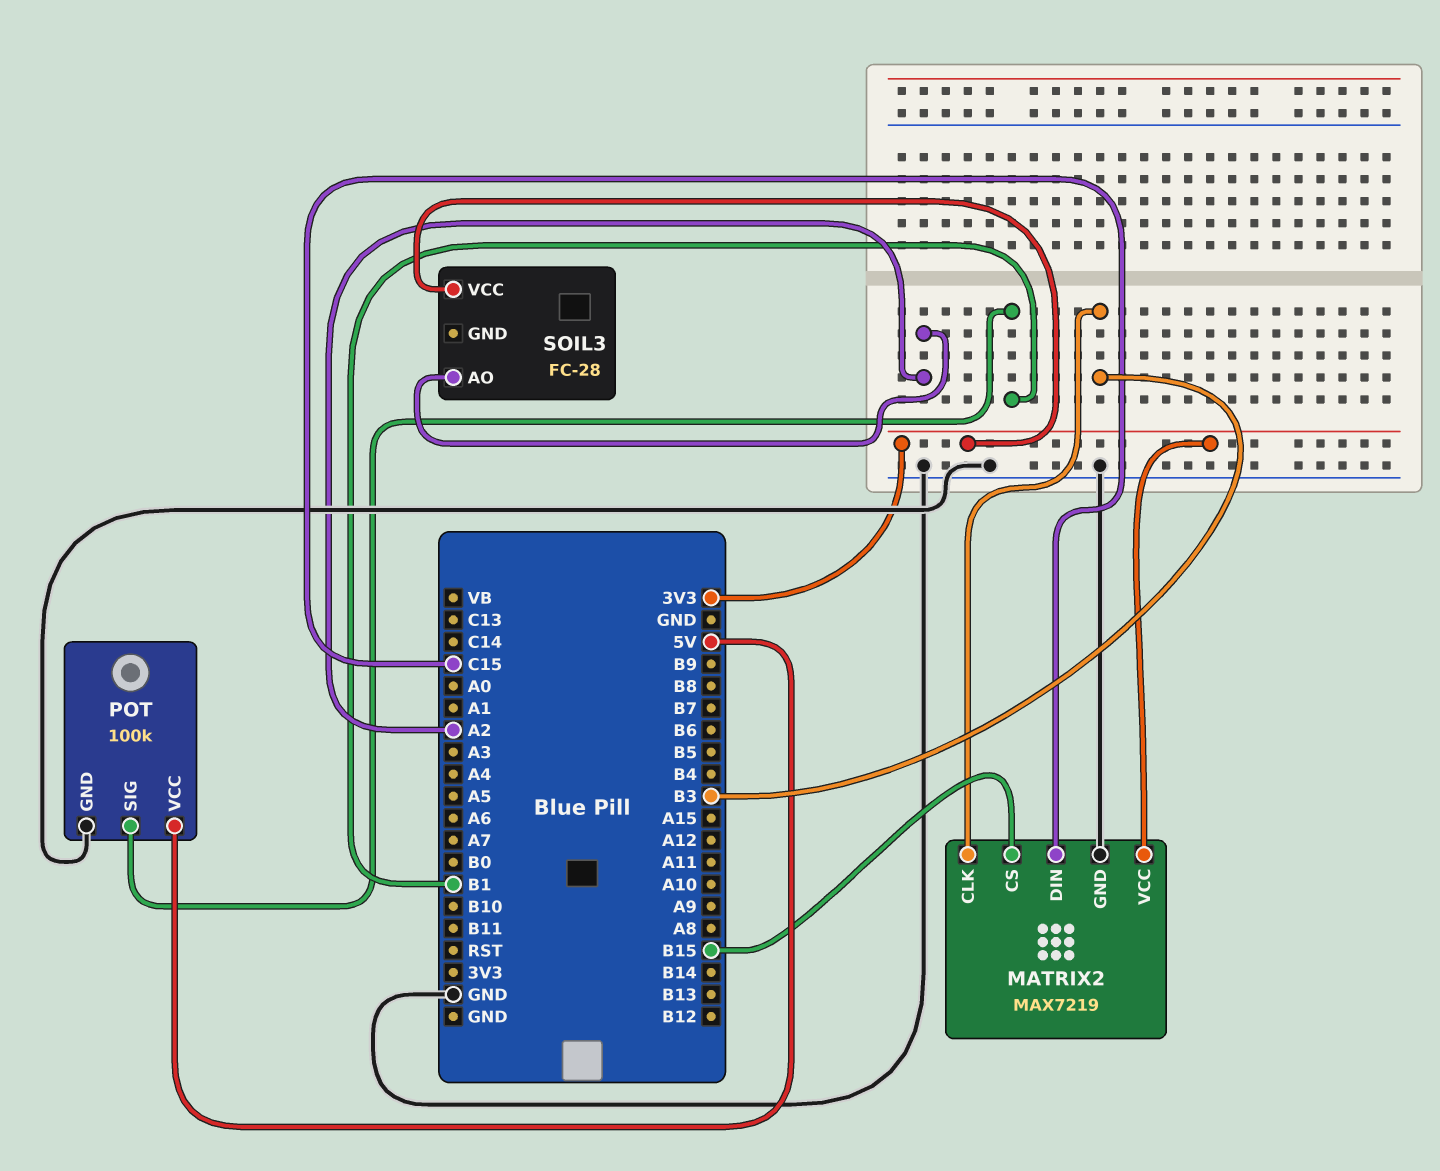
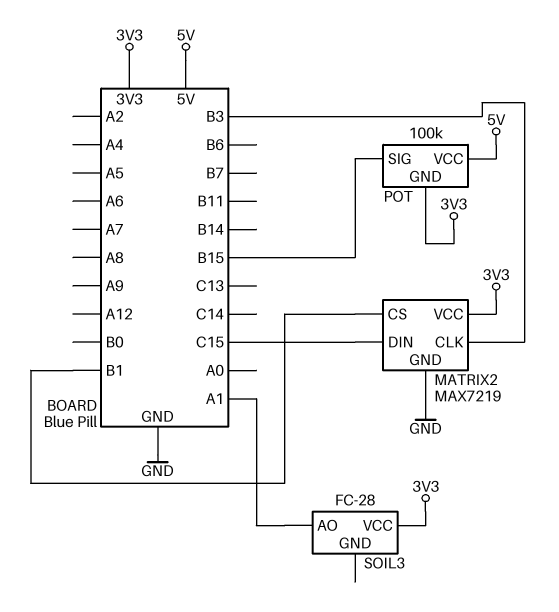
MATRIX2 pin CS: B15 -> B1
POT pin GND: GND -> 3V3
POT pin SIG: B1 -> B15
SOIL3 pin AO: A2 -> A1

